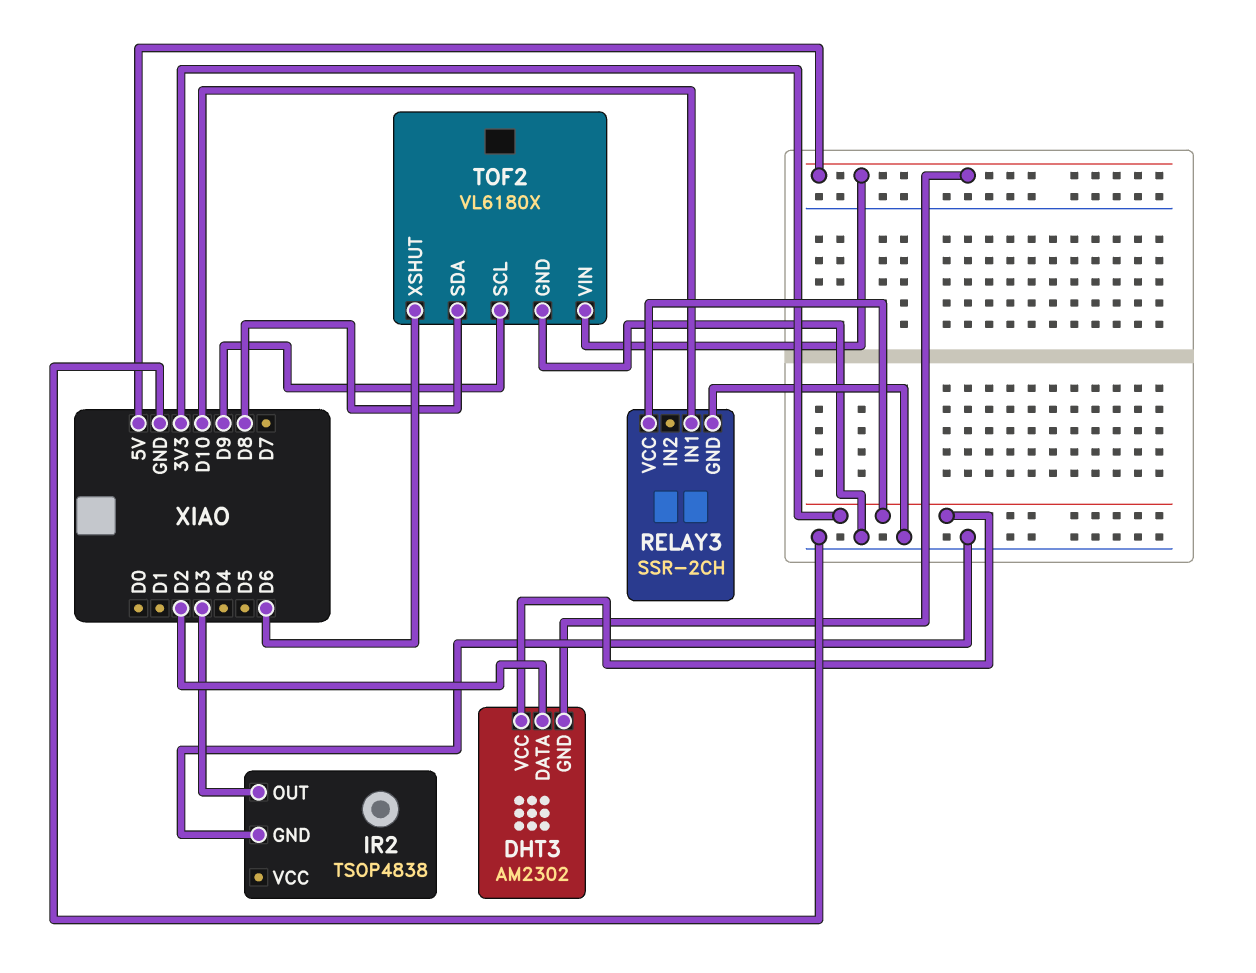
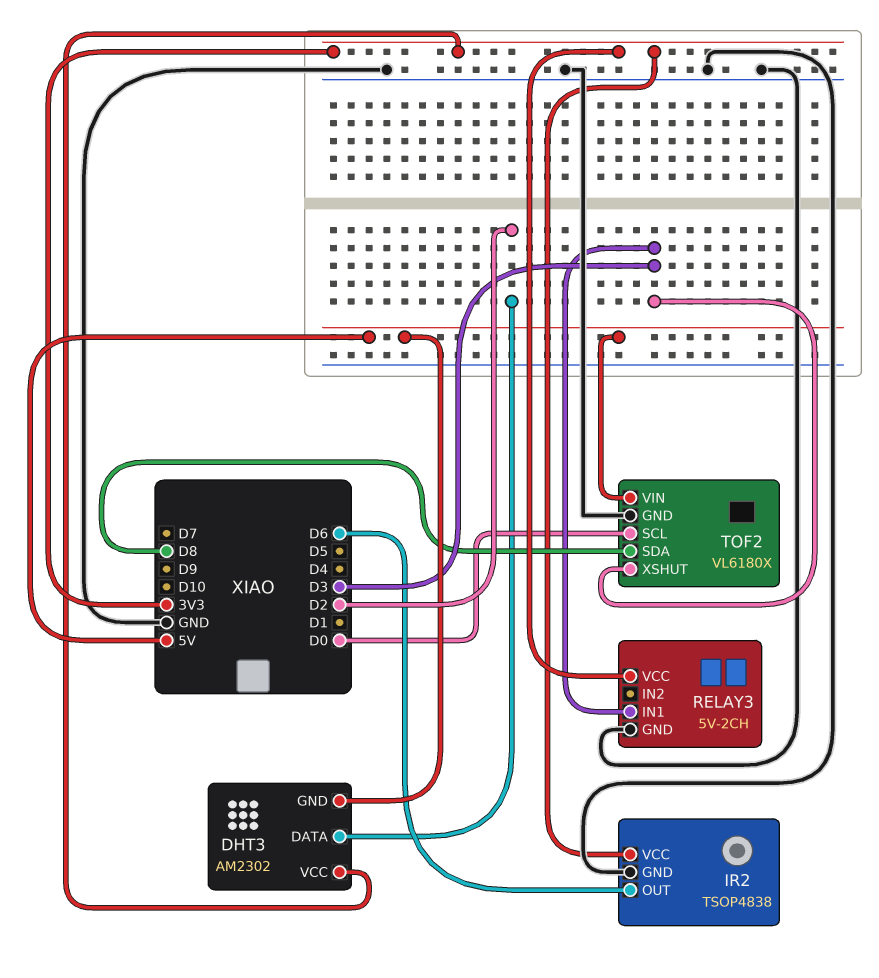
IR2 pin OUT: D3 -> D6
IR2 pin VCC: none -> 3V3
RELAY3: SSR-2CH -> 5V-2CH
RELAY3 pin IN1: D10 -> D3
TOF2 pin SCL: D9 -> D0
TOF2 pin XSHUT: D6 -> D3

